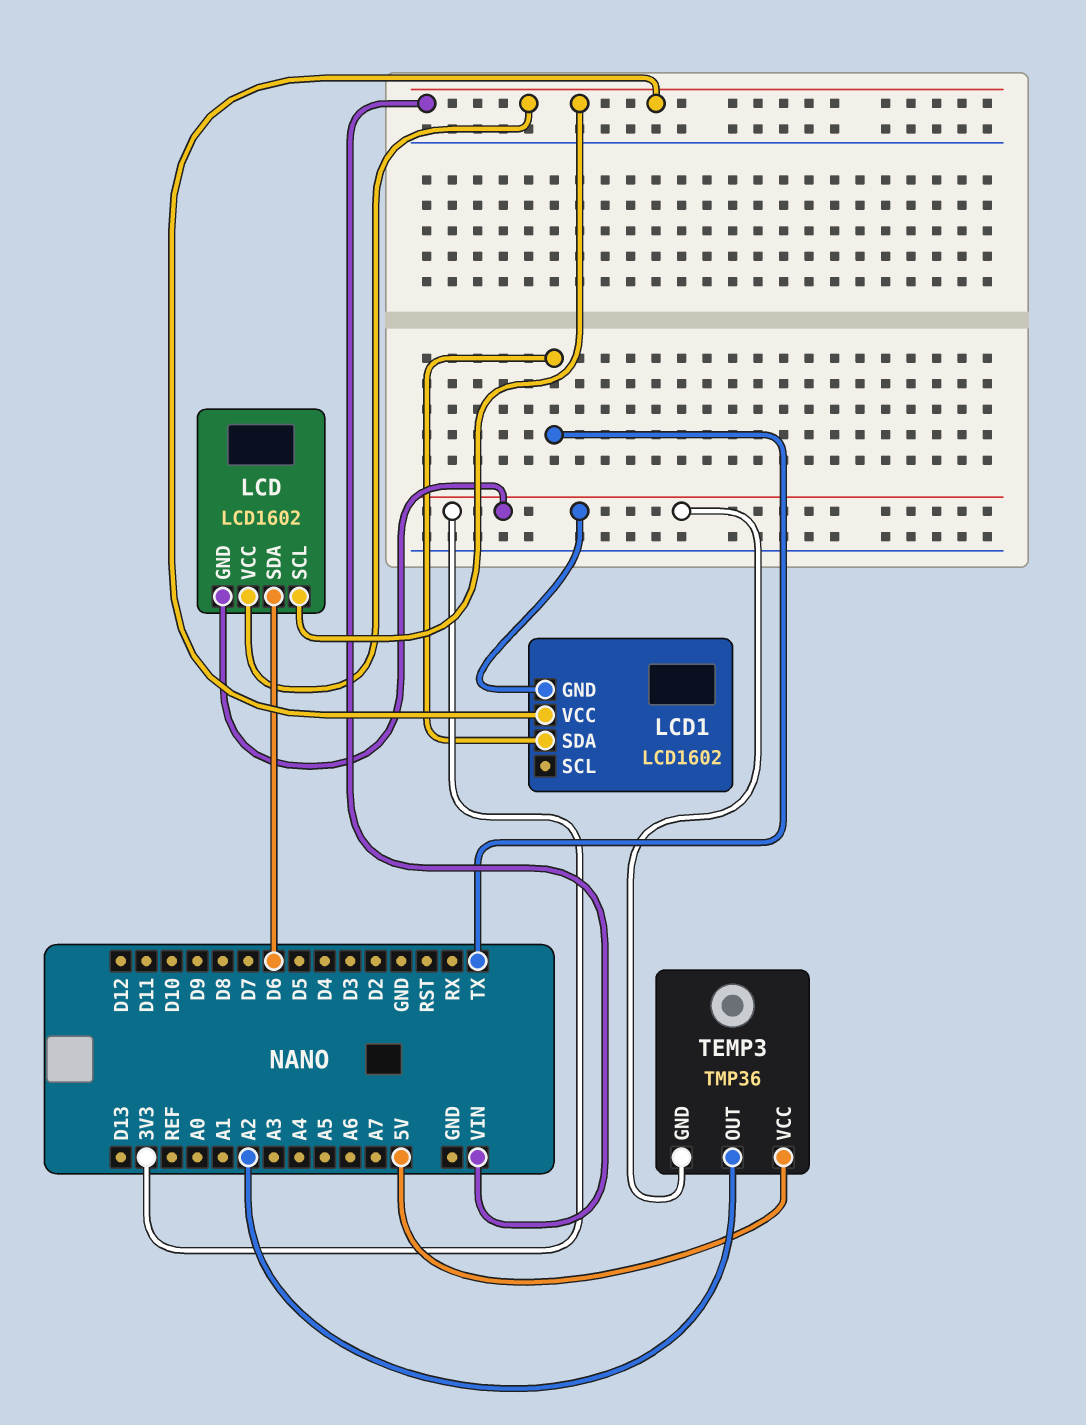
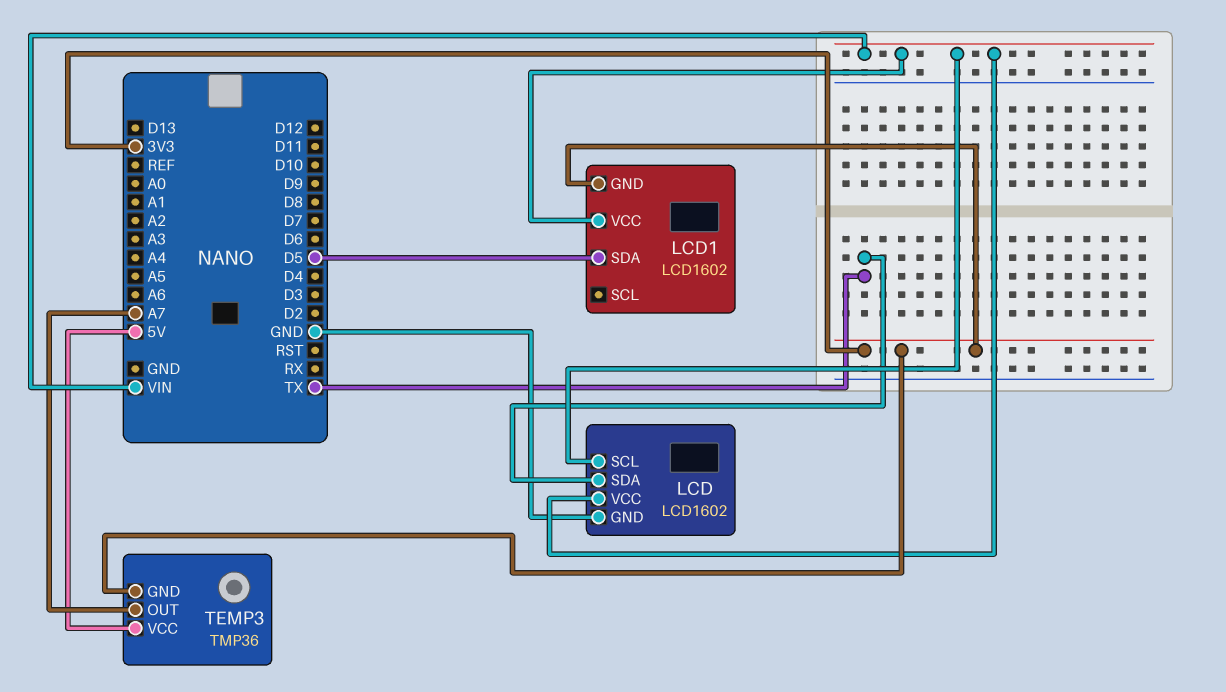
LCD pin GND: 3V3 -> GND
LCD pin SDA: D6 -> TX
LCD1 pin SDA: TX -> D5
TEMP3 pin OUT: A2 -> A7

